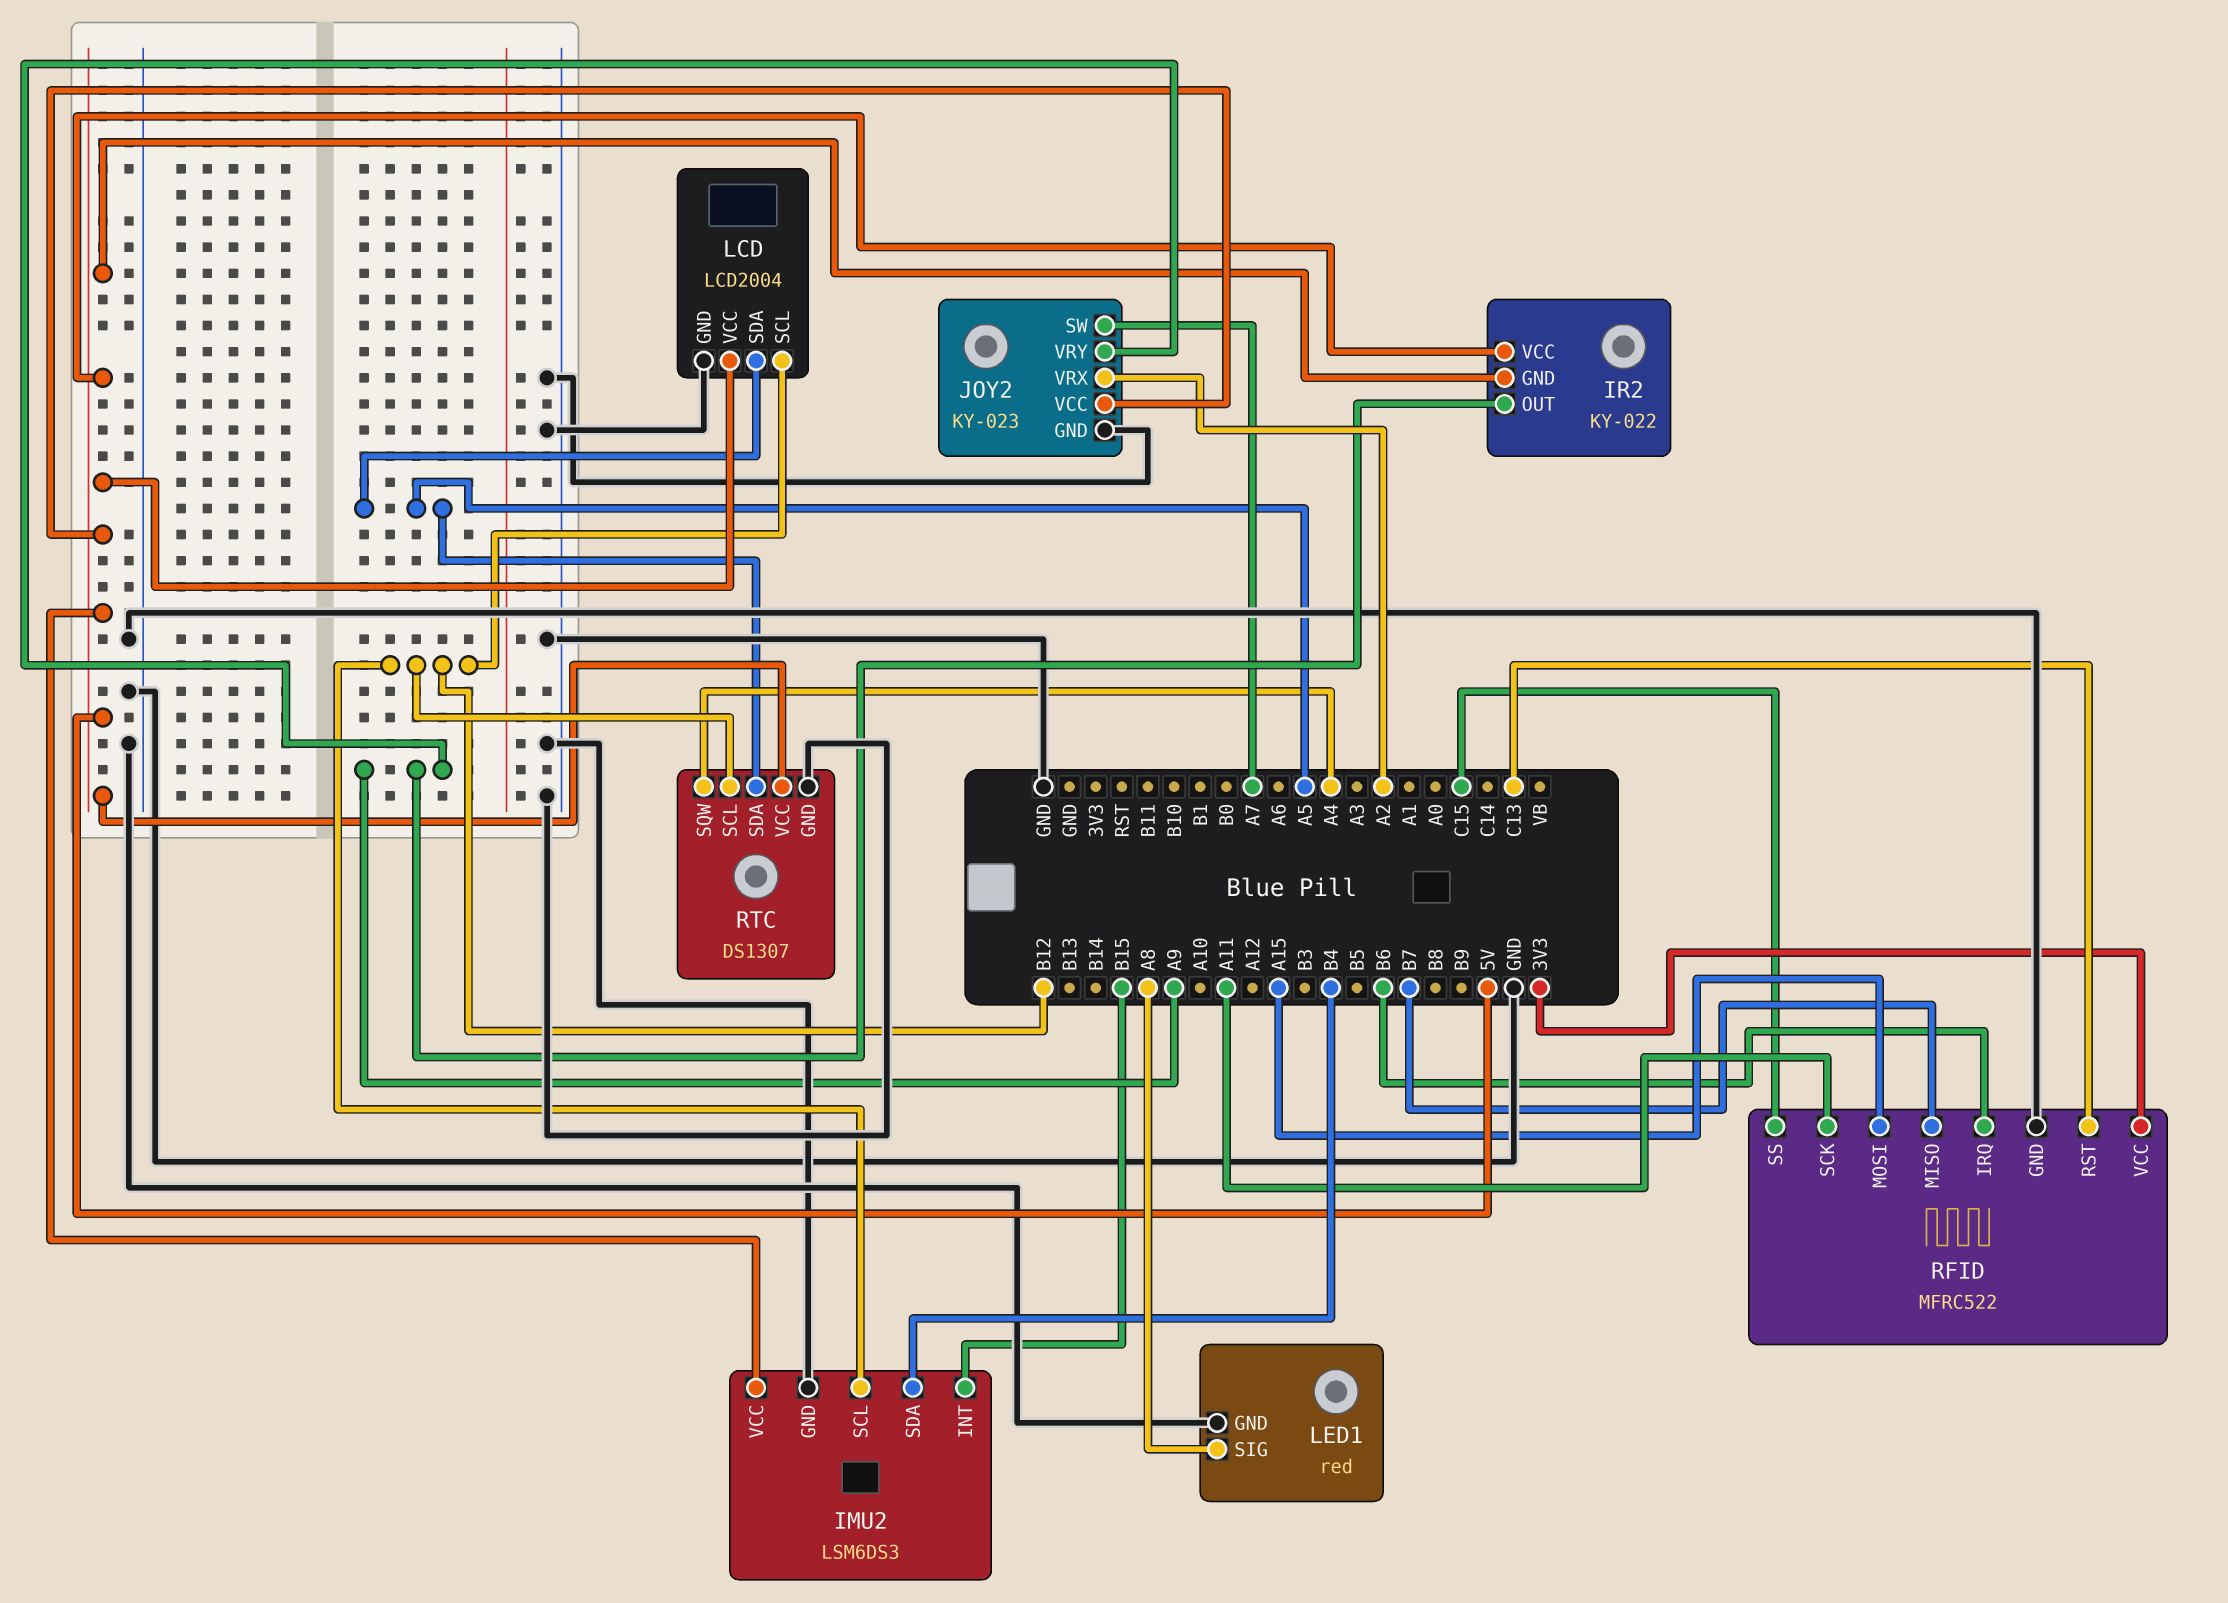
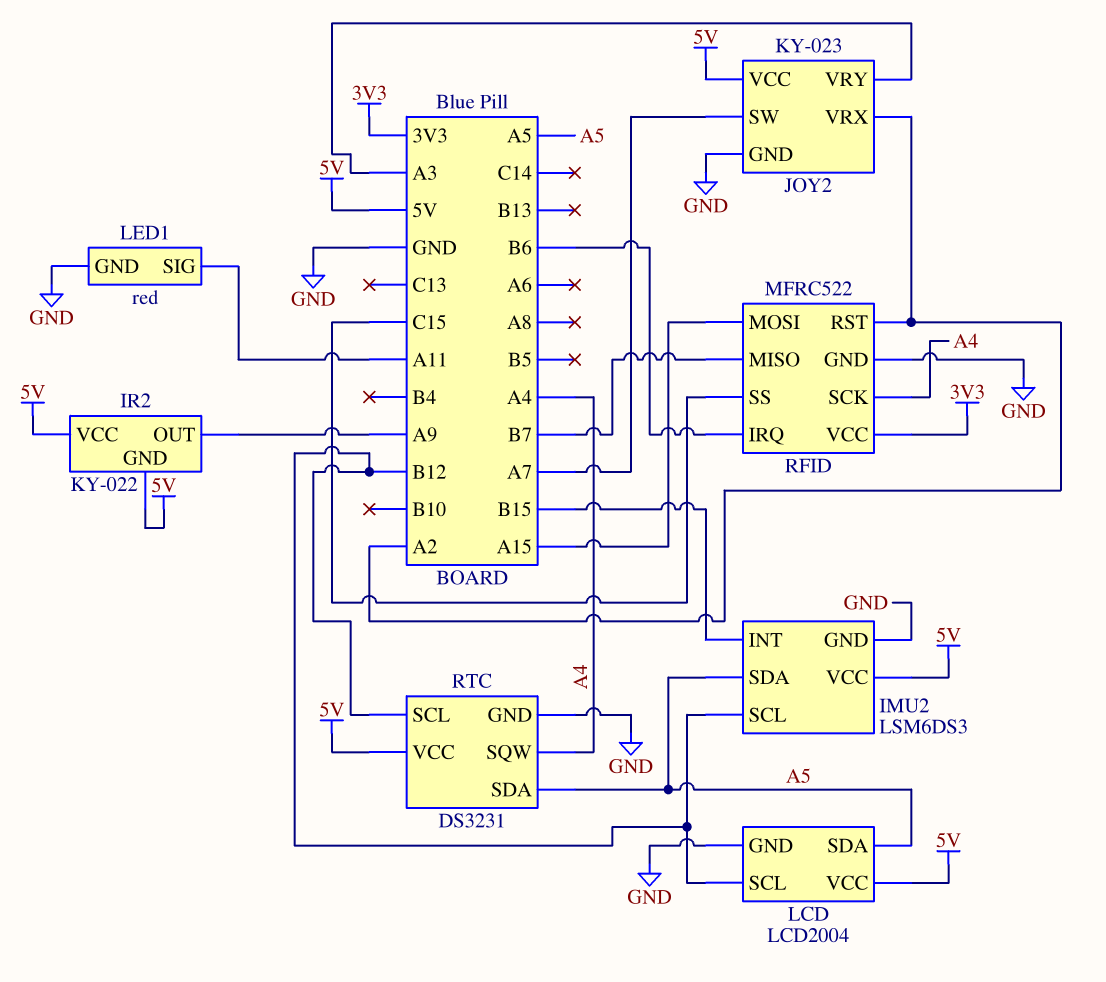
IMU2 pin SDA: B4 -> A5
JOY2 pin VRY: A9 -> A3
LED1 pin SIG: A8 -> A11
RFID pin RST: C13 -> A2
RFID pin SCK: A11 -> A4
RTC: DS1307 -> DS3231

